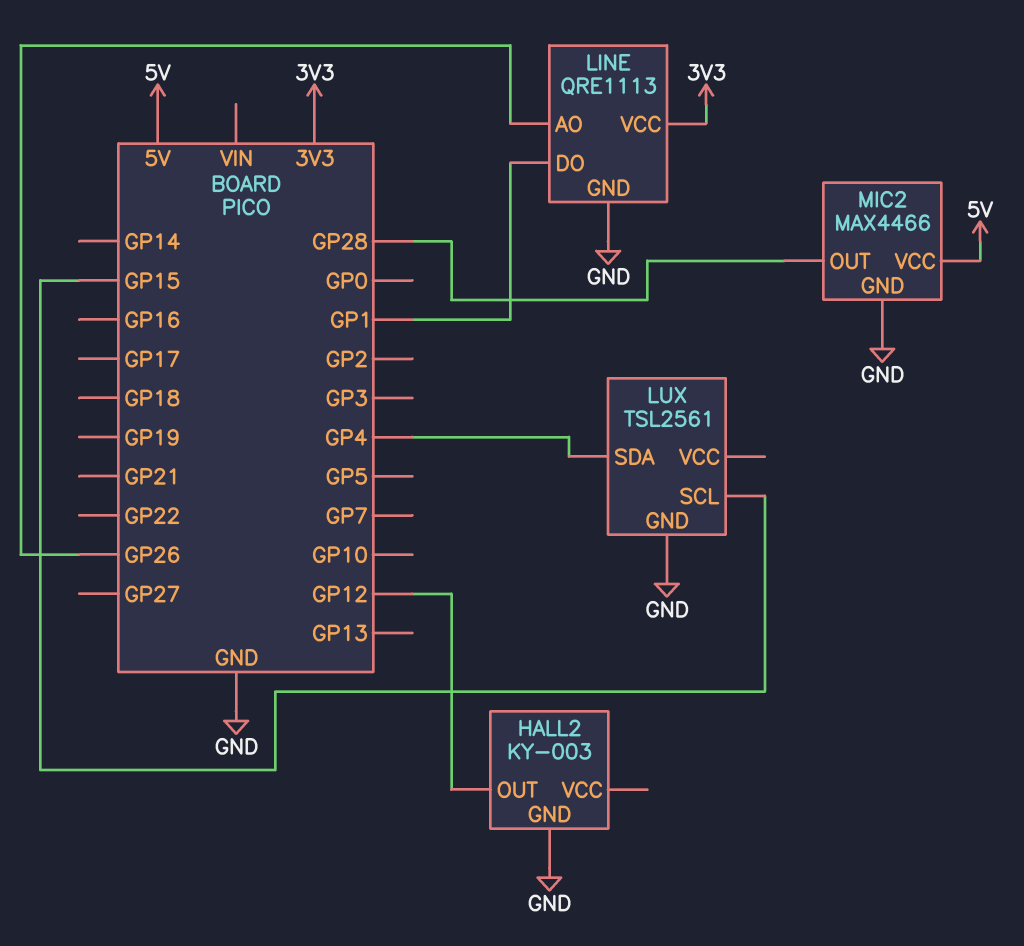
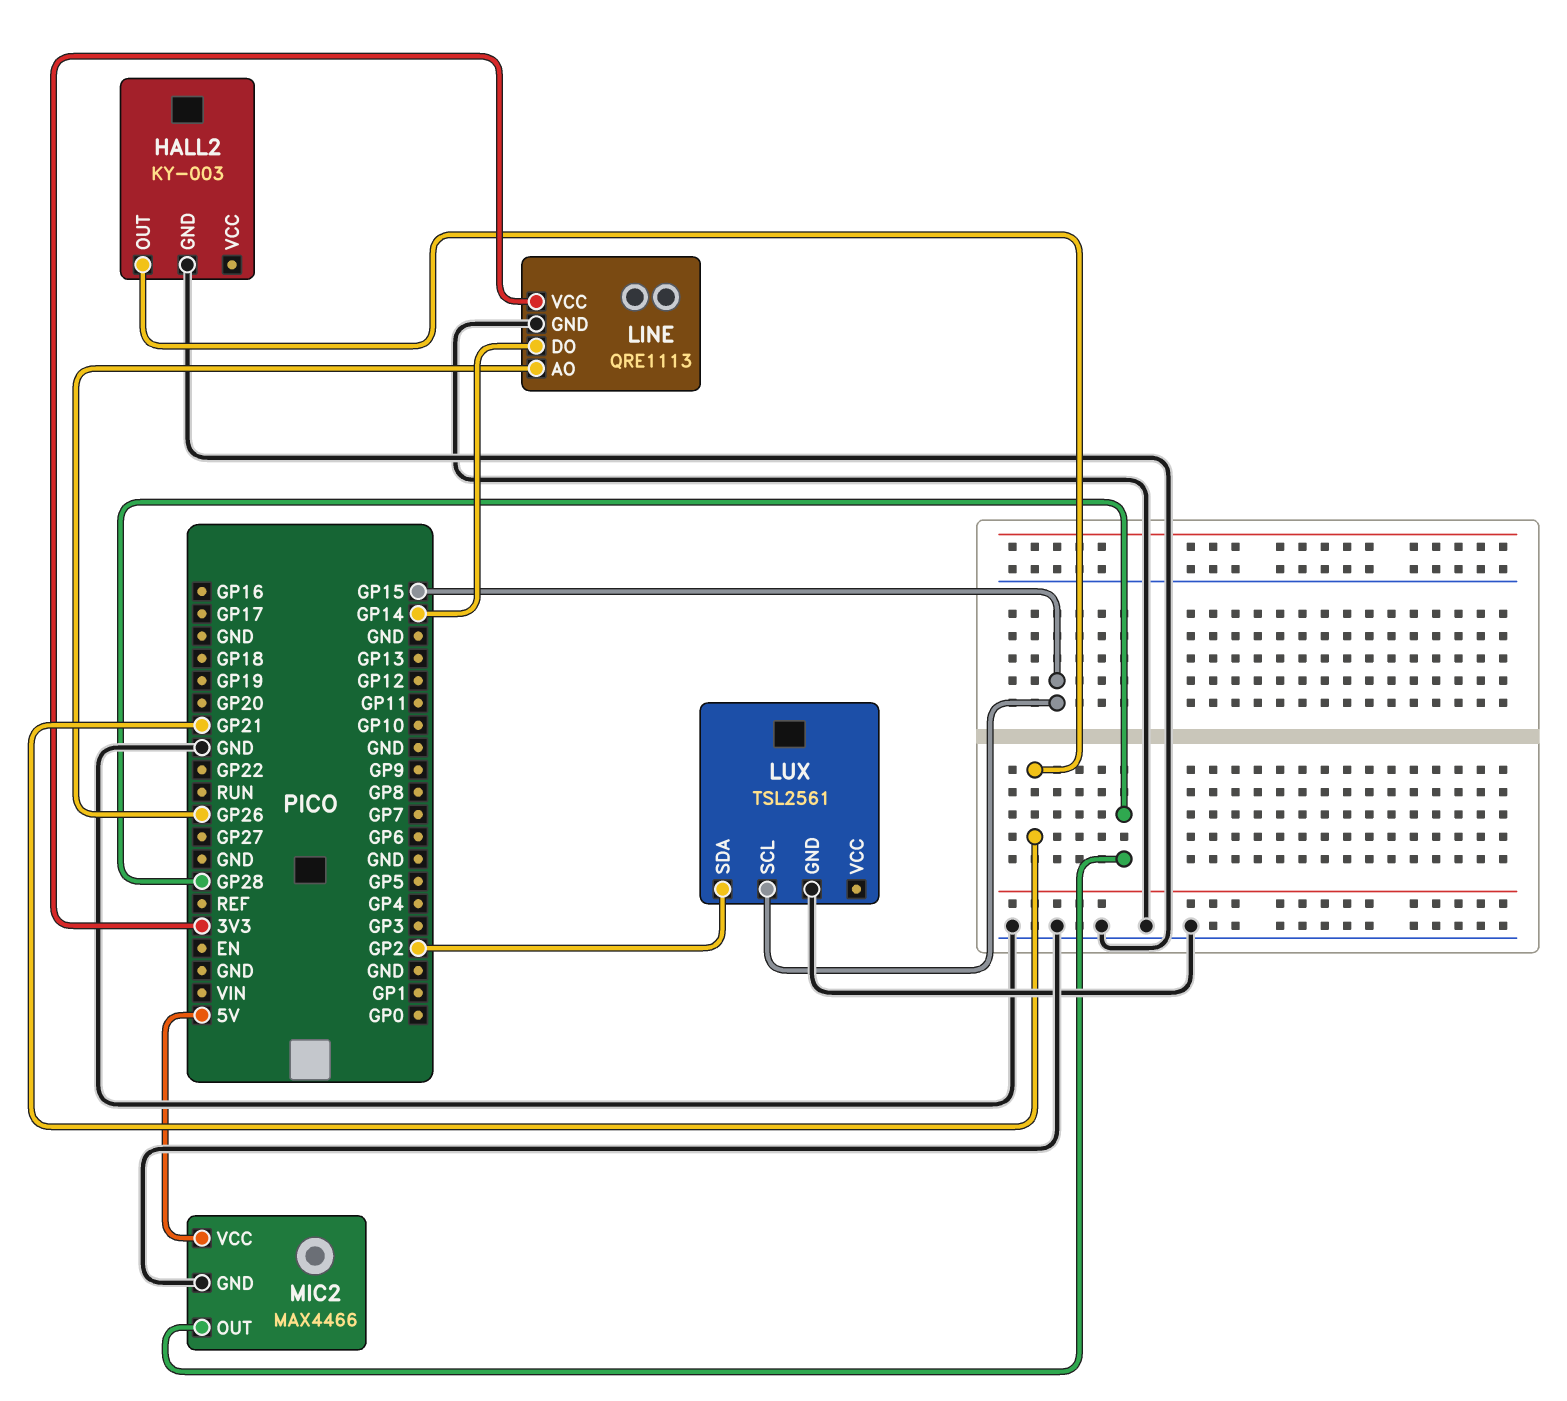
HALL2 pin OUT: GP12 -> GP21
LINE pin DO: GP1 -> GP14
LUX pin SDA: GP4 -> GP2

